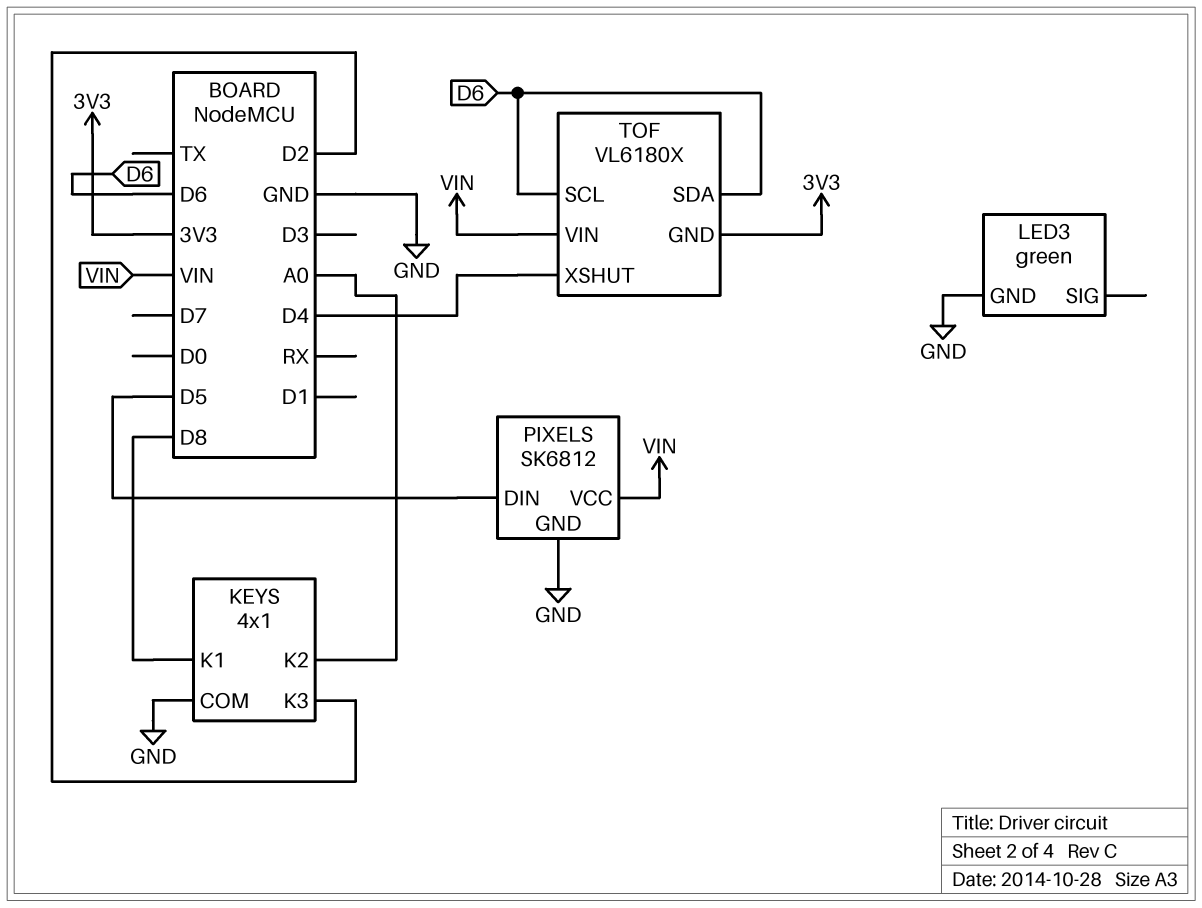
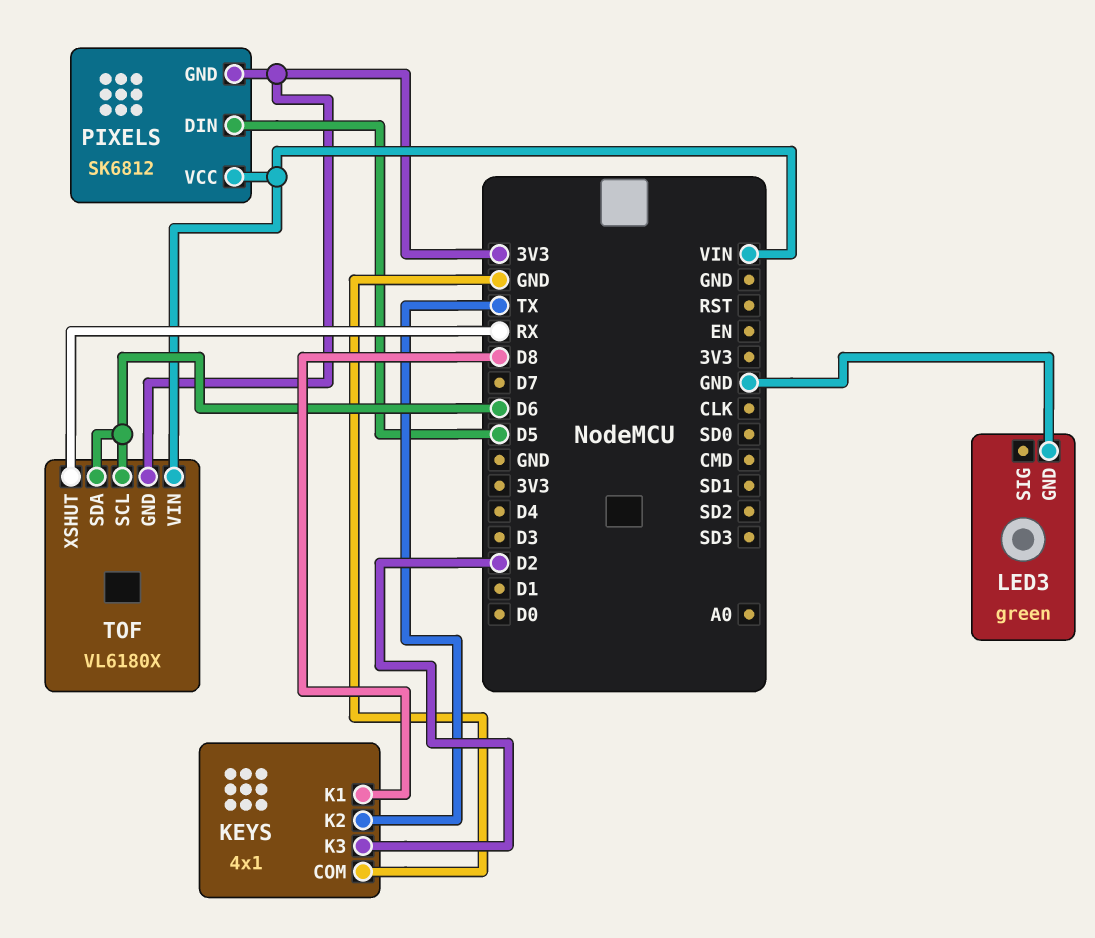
KEYS pin K2: A0 -> TX
PIXELS pin GND: GND -> 3V3
TOF pin XSHUT: D4 -> RX

